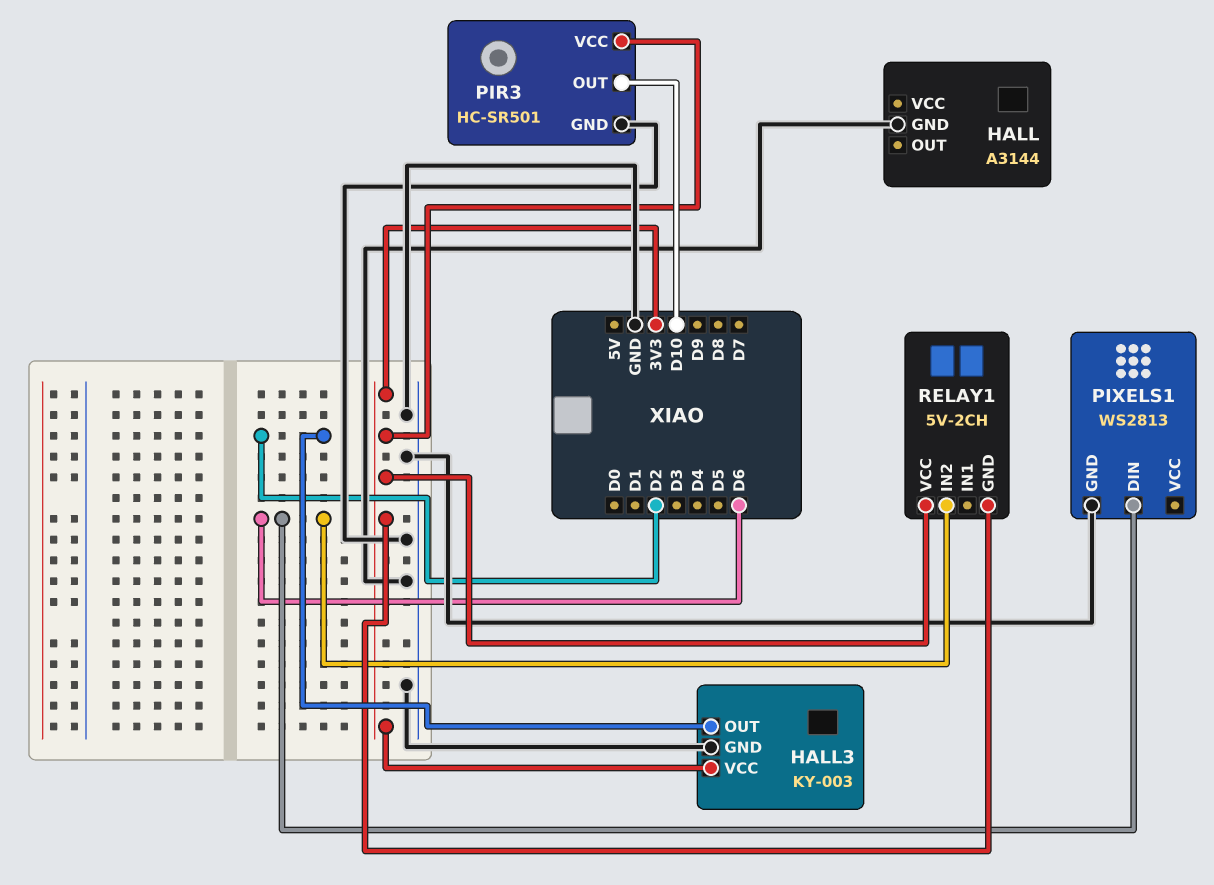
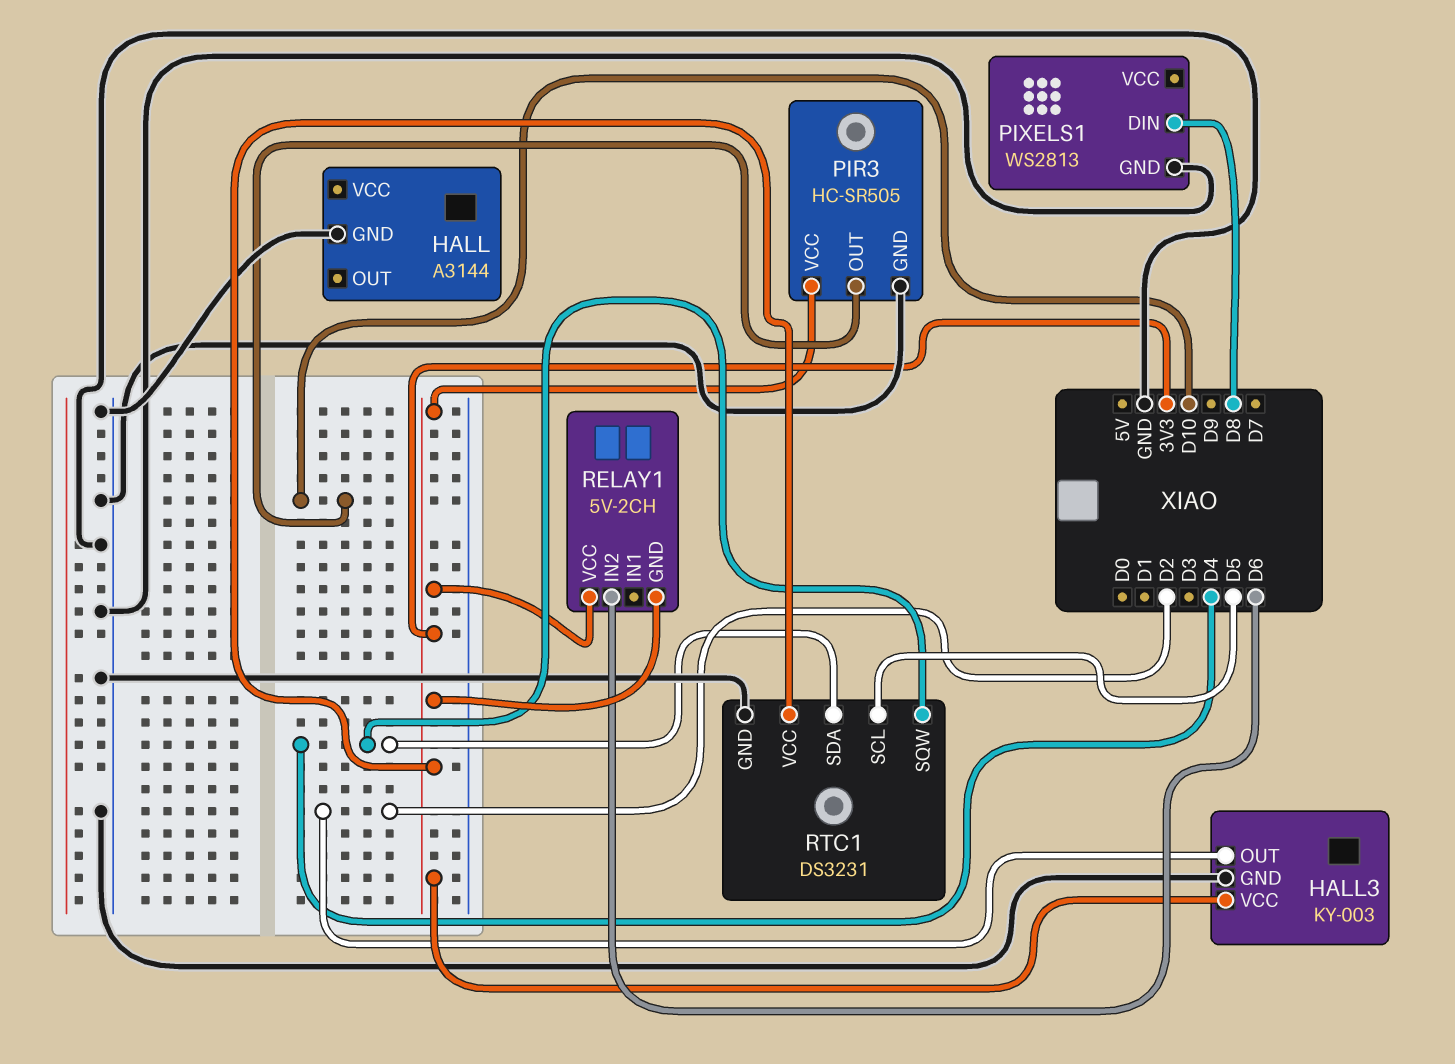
PIR3: HC-SR501 -> HC-SR505
PIXELS1 pin DIN: D6 -> D8
RTC1: none -> DS3231
RTC1 pin GND: none -> GND
RTC1 pin SCL: none -> D5
RTC1 pin SDA: none -> D4
RTC1 pin SQW: none -> D4
RTC1 pin VCC: none -> 3V3

